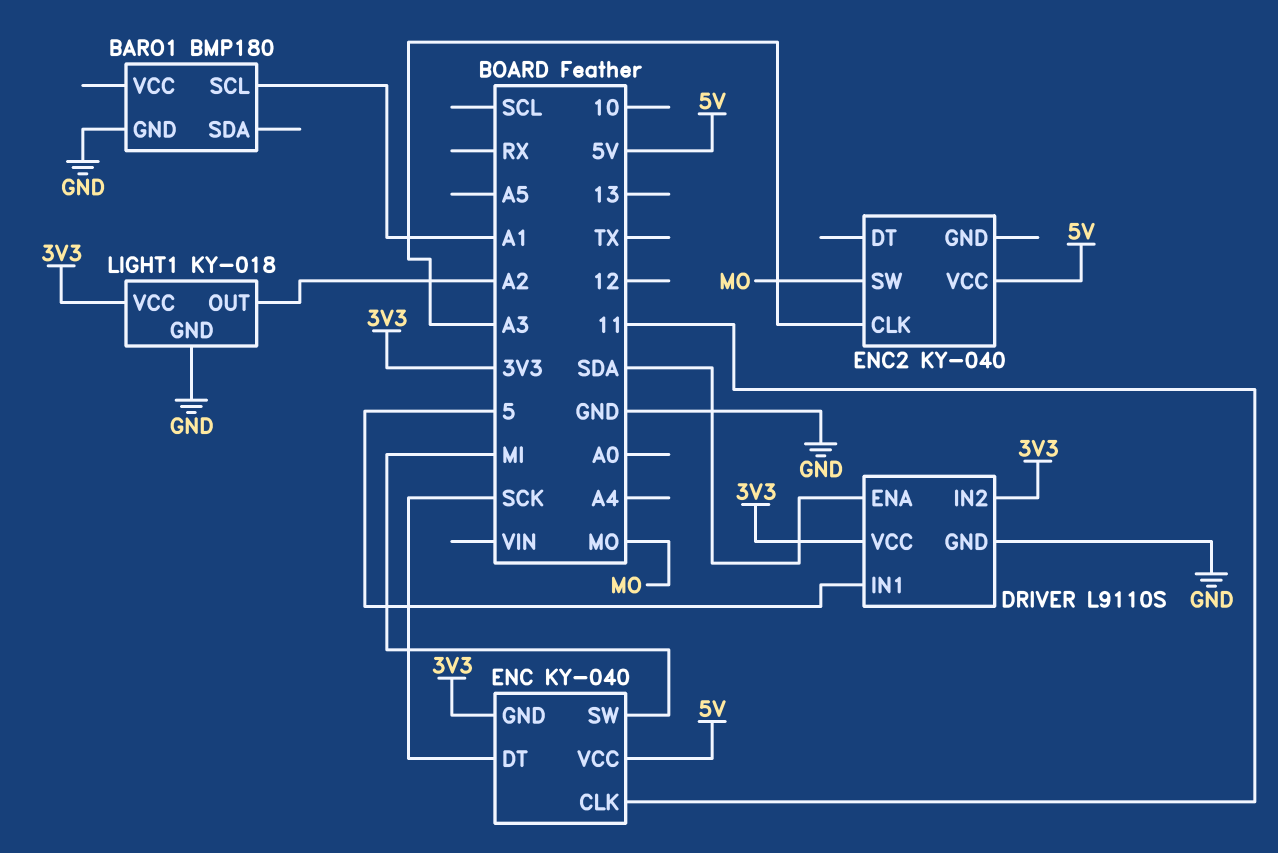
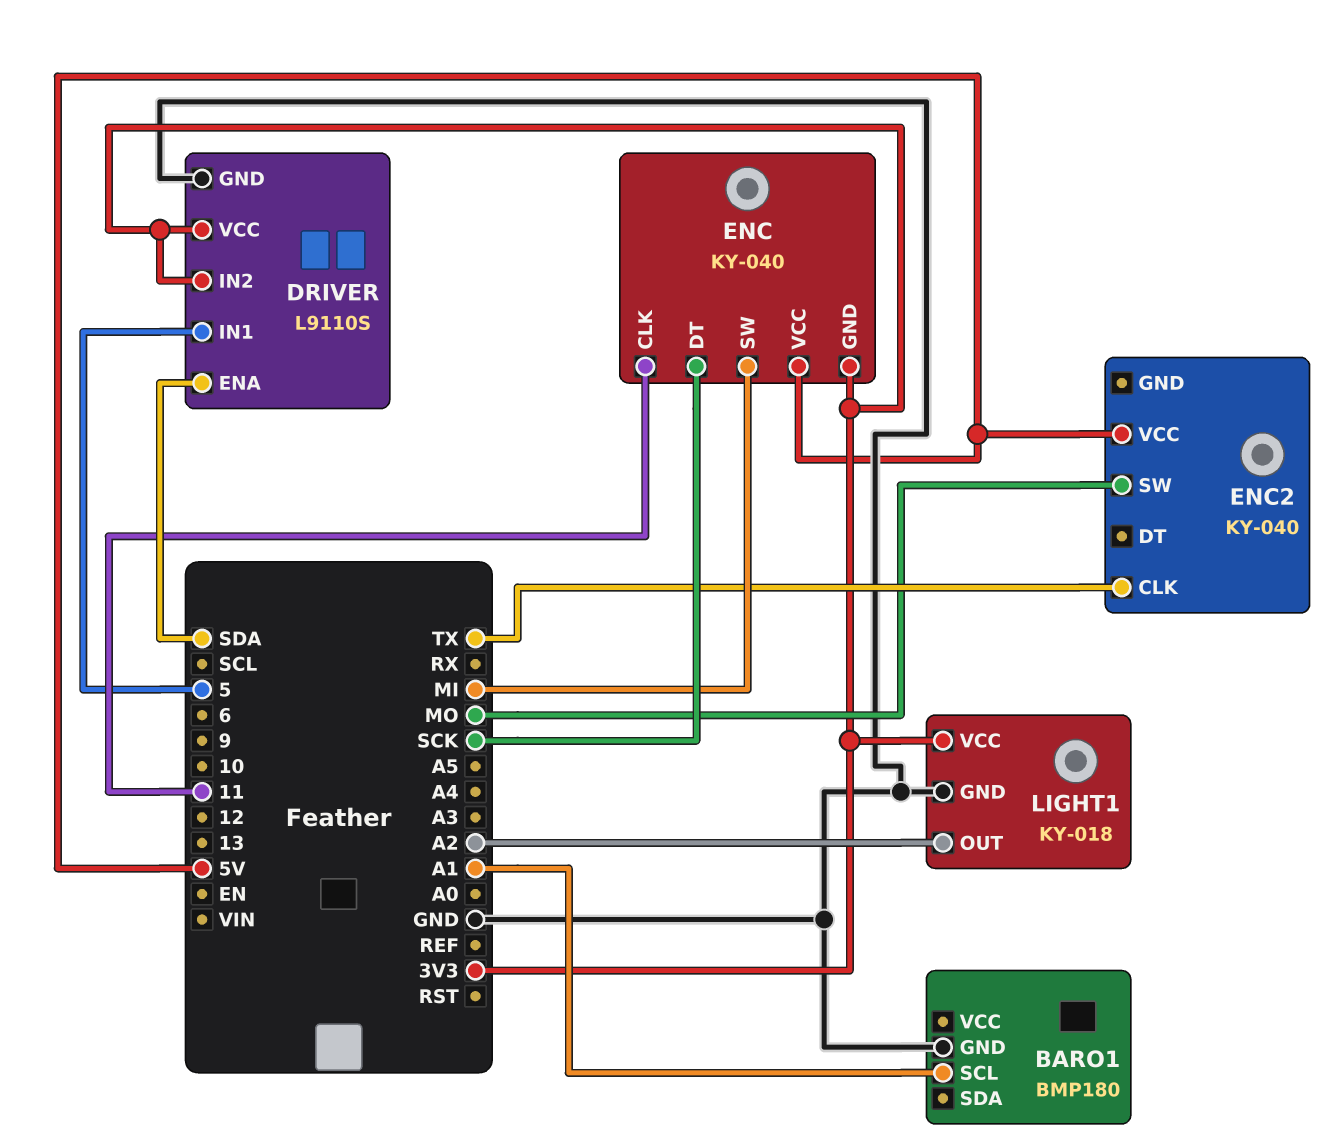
ENC2 pin CLK: A3 -> TX

